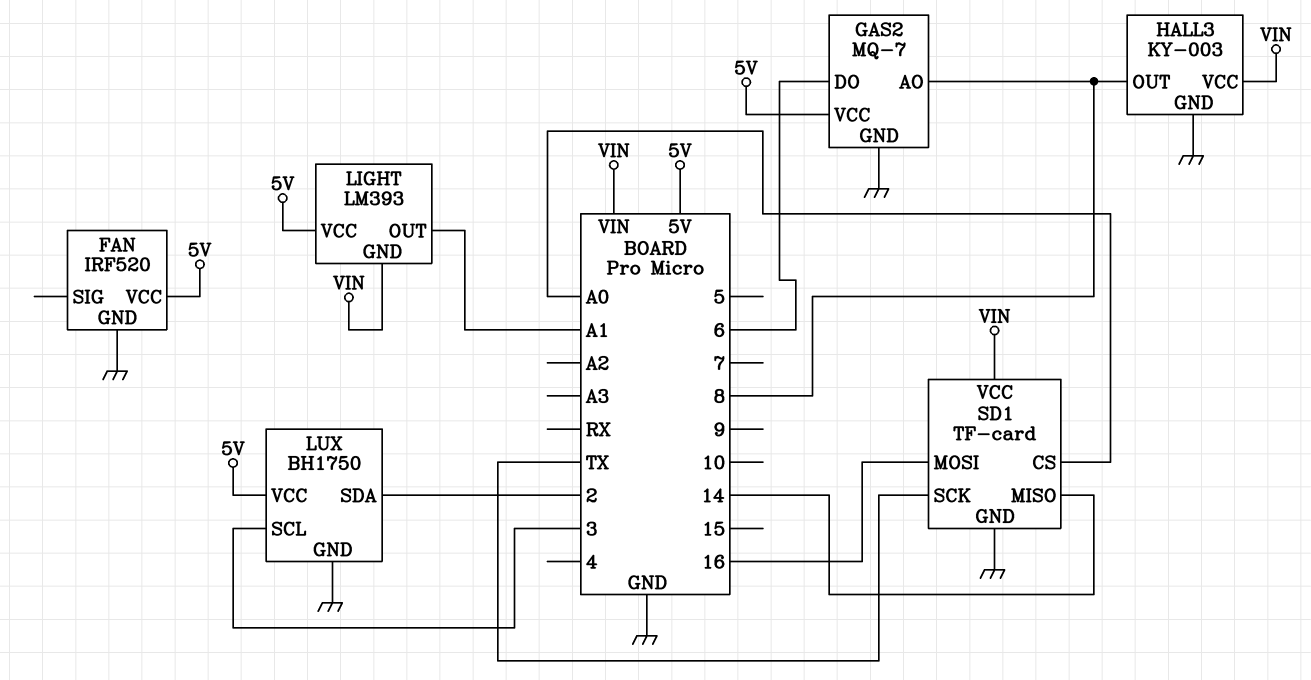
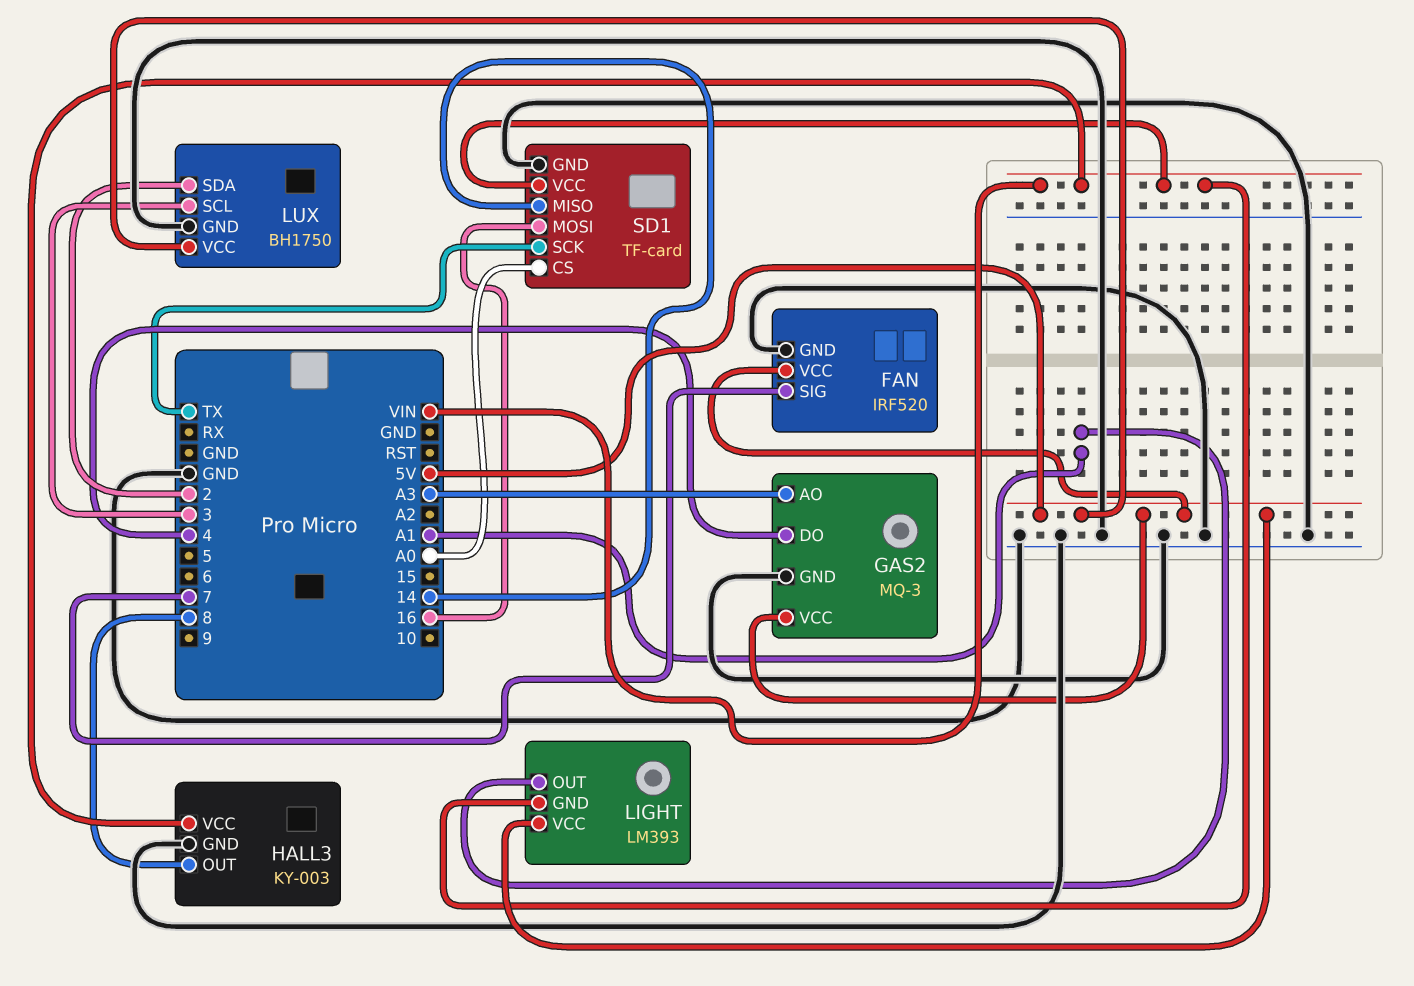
FAN pin SIG: none -> 7
GAS2: MQ-7 -> MQ-3
GAS2 pin AO: 8 -> A3
GAS2 pin DO: 6 -> 4

